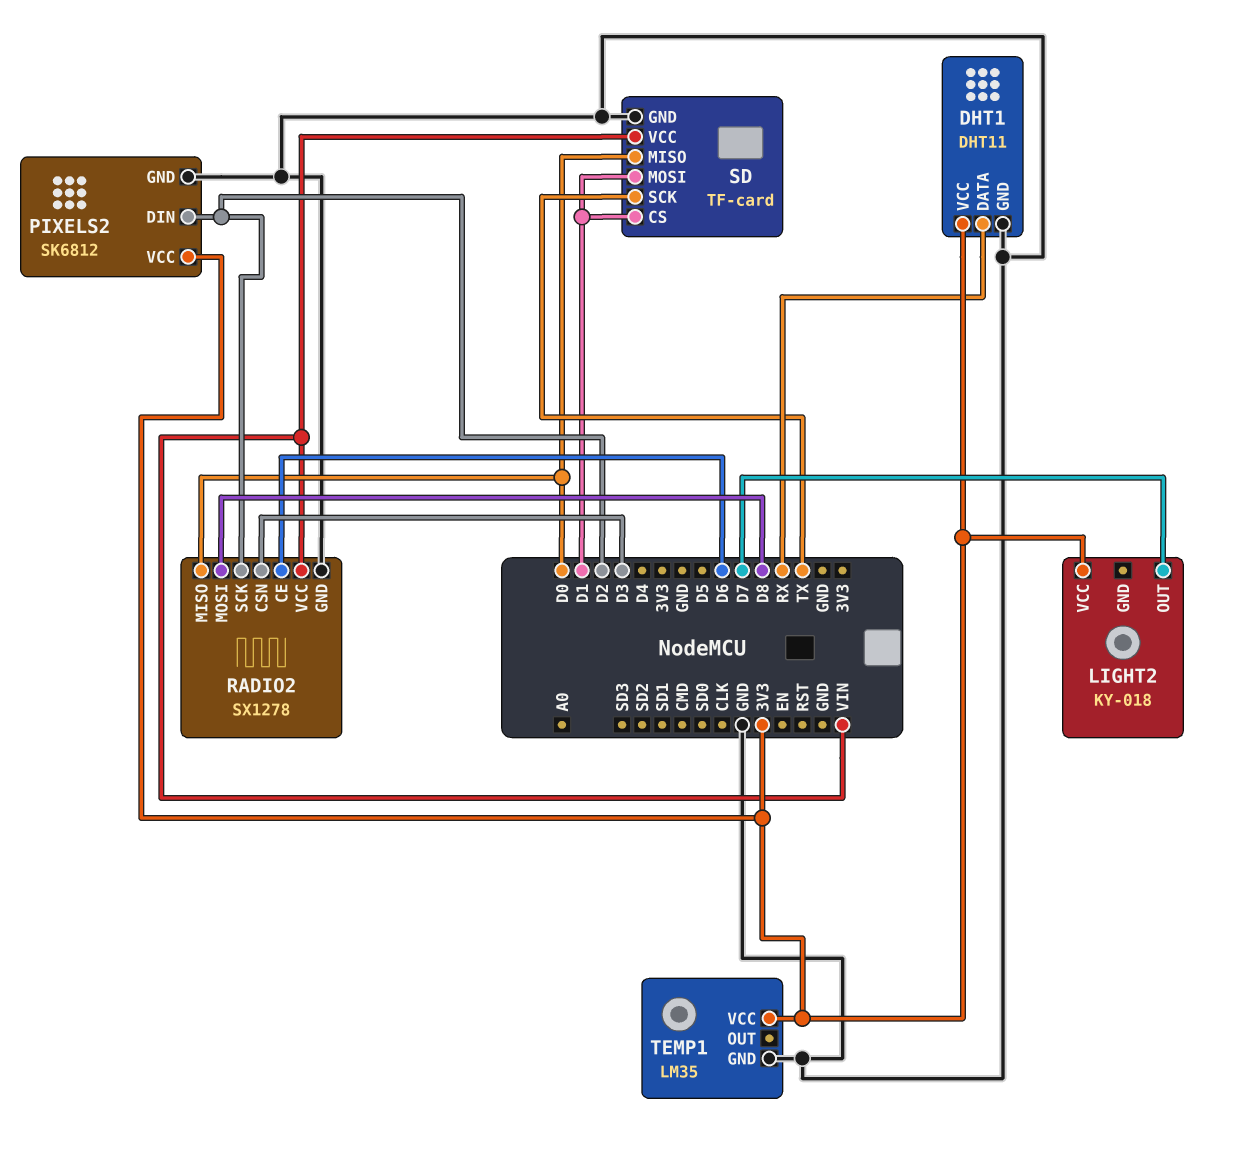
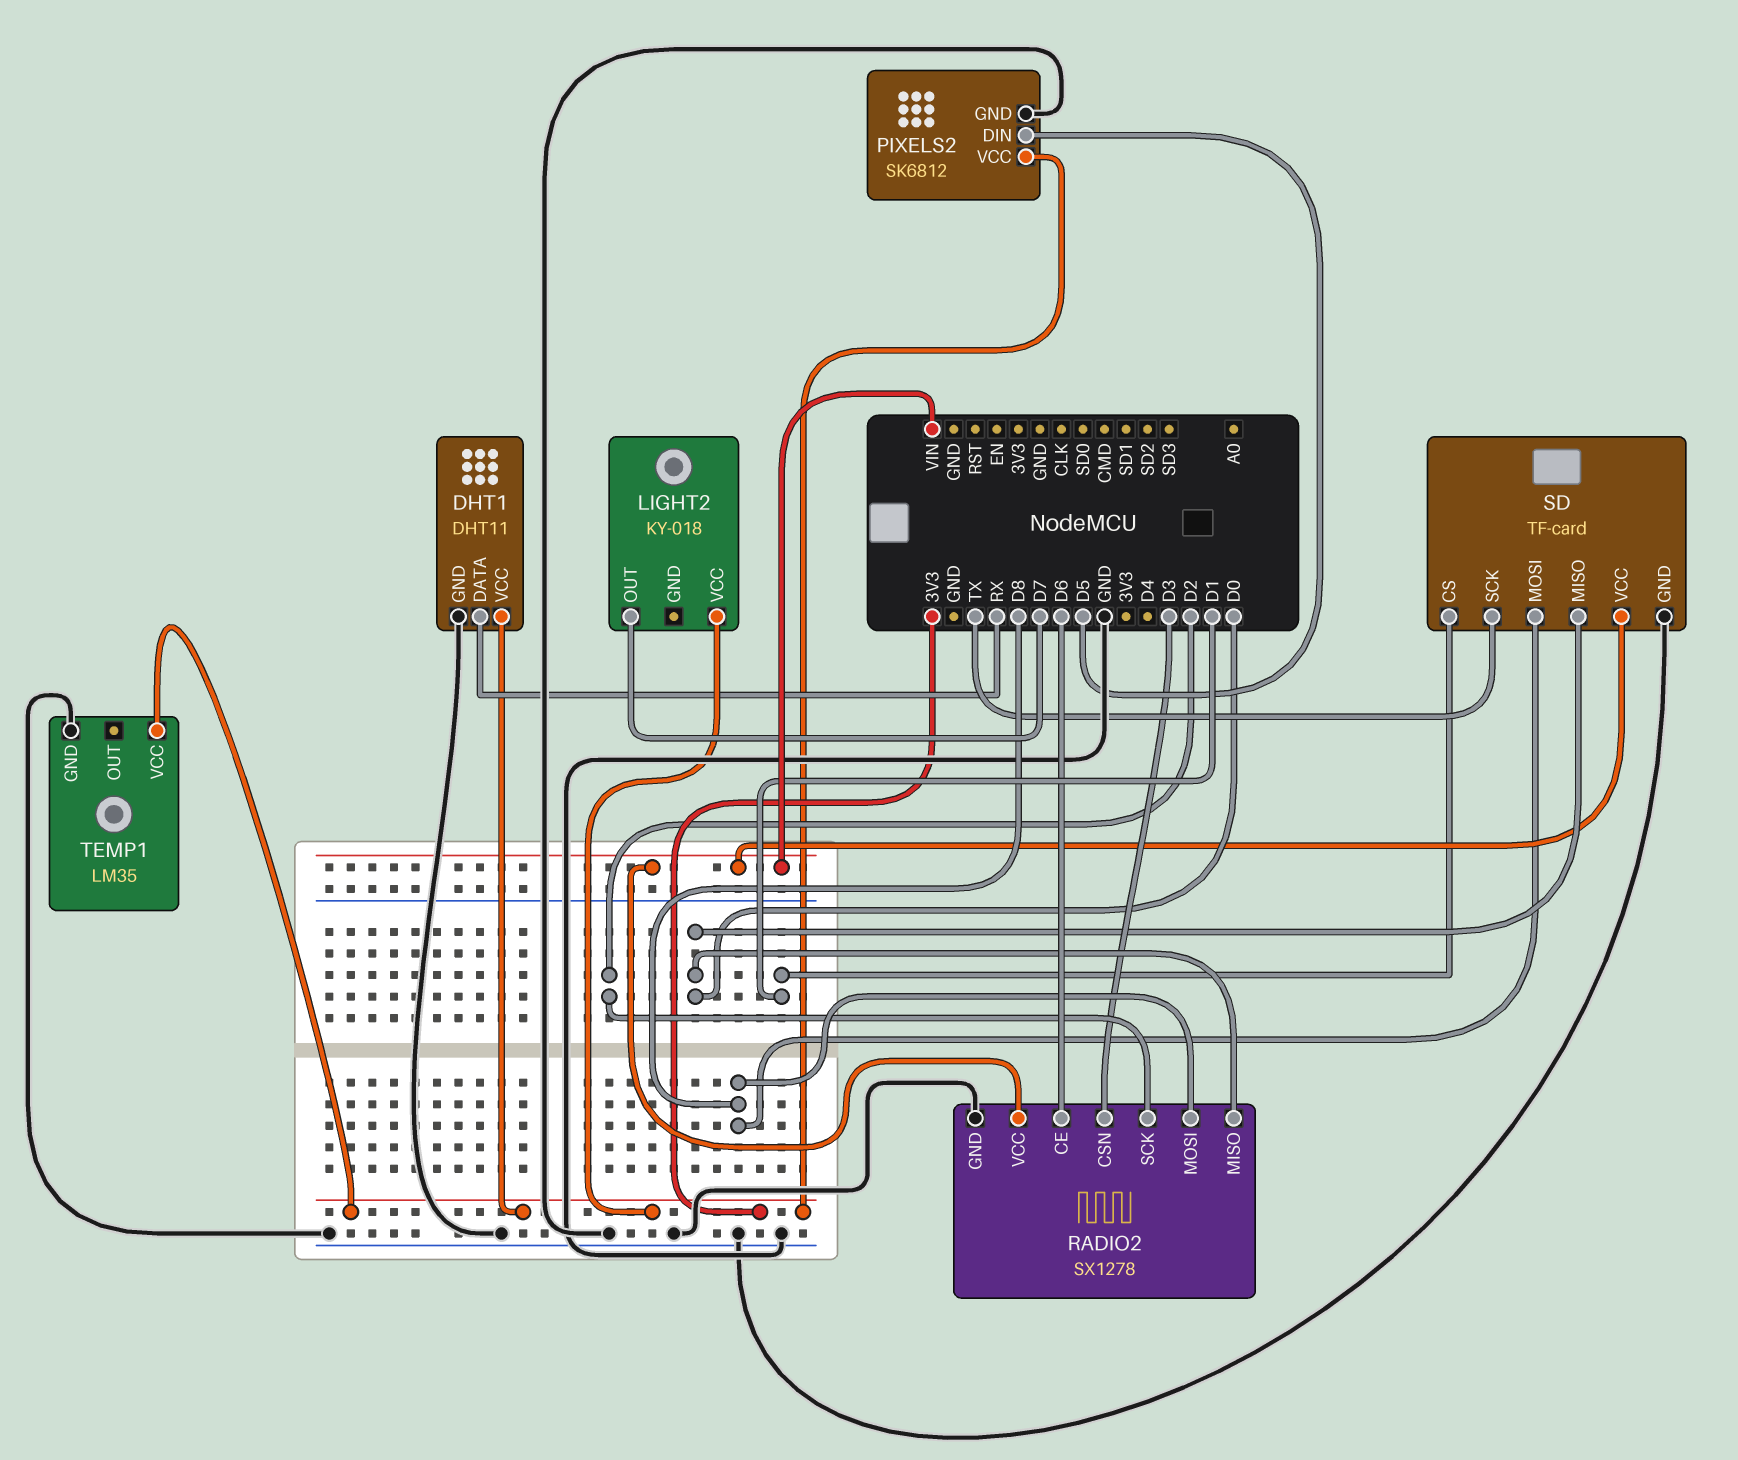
PIXELS2 pin DIN: D2 -> D5
SD pin MOSI: D1 -> D8

